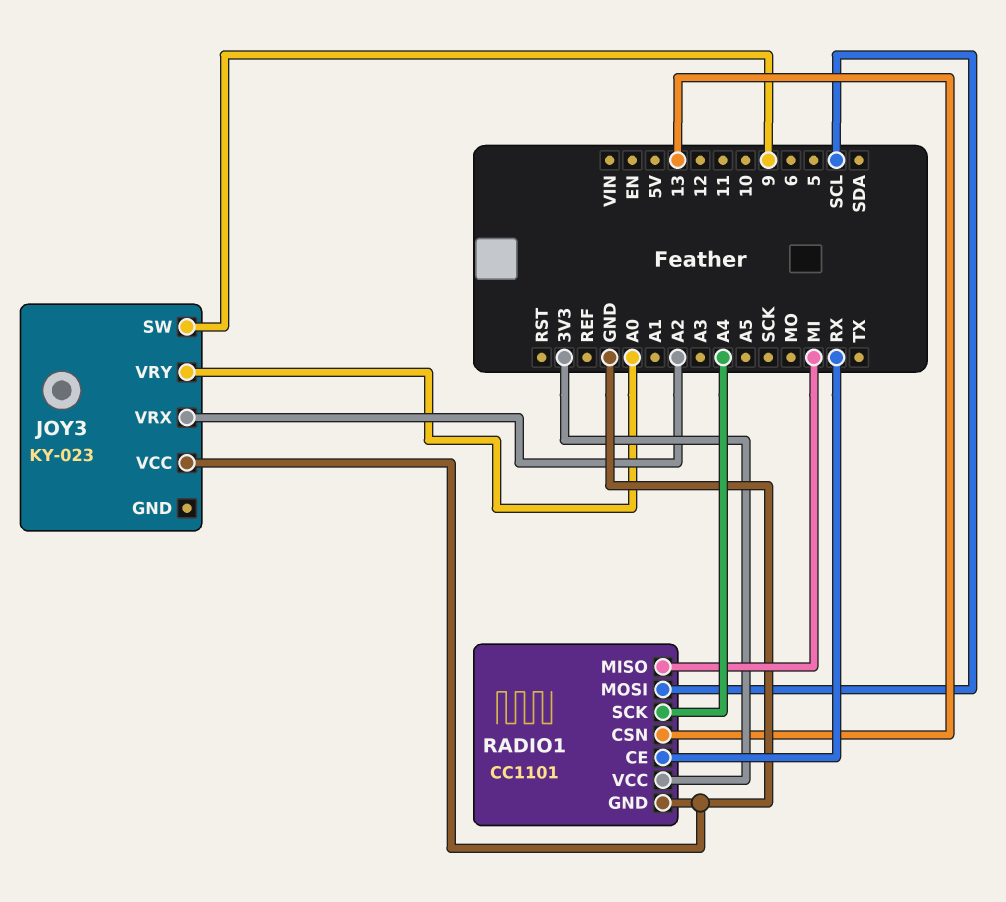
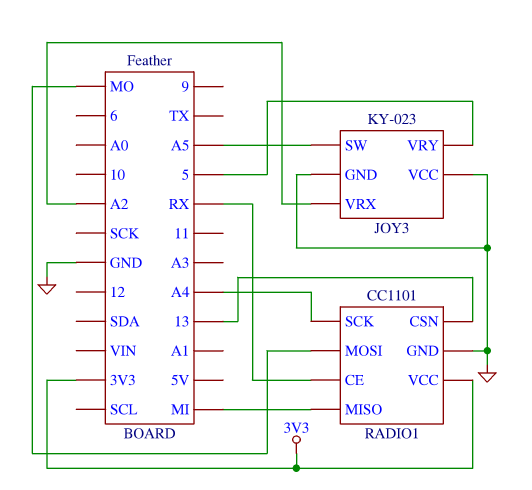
JOY3 pin GND: none -> GND
JOY3 pin SW: 9 -> A5
JOY3 pin VRY: A0 -> 5
RADIO1 pin MOSI: SCL -> MO

